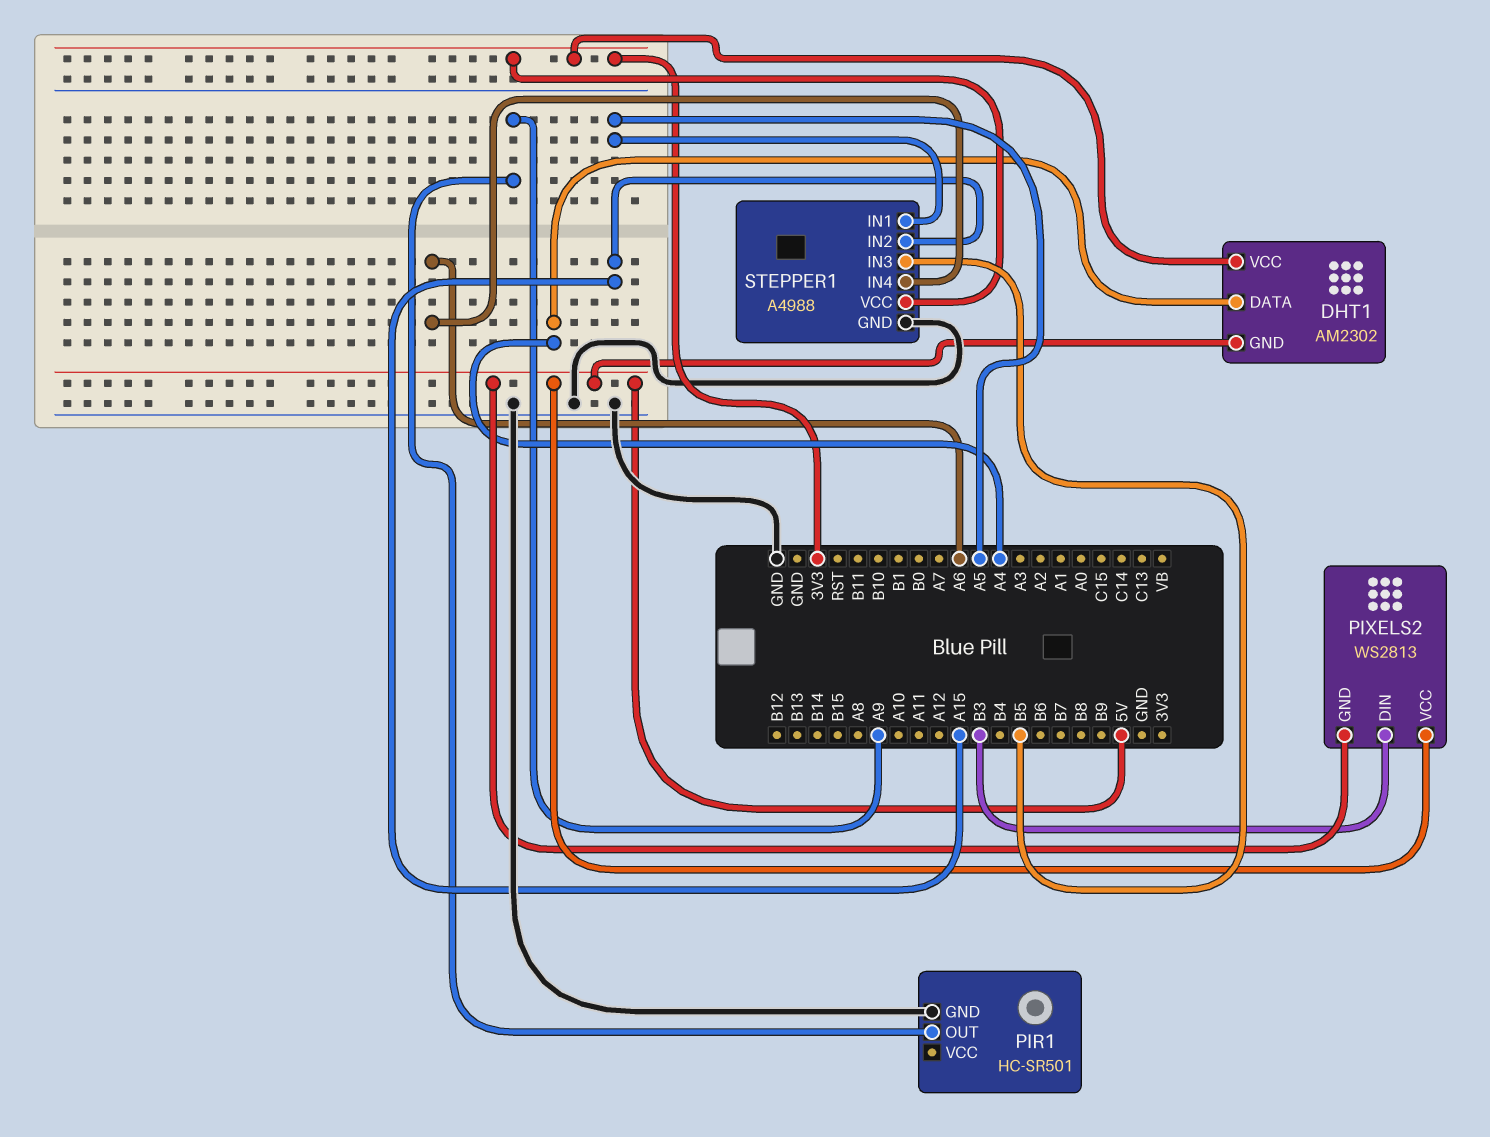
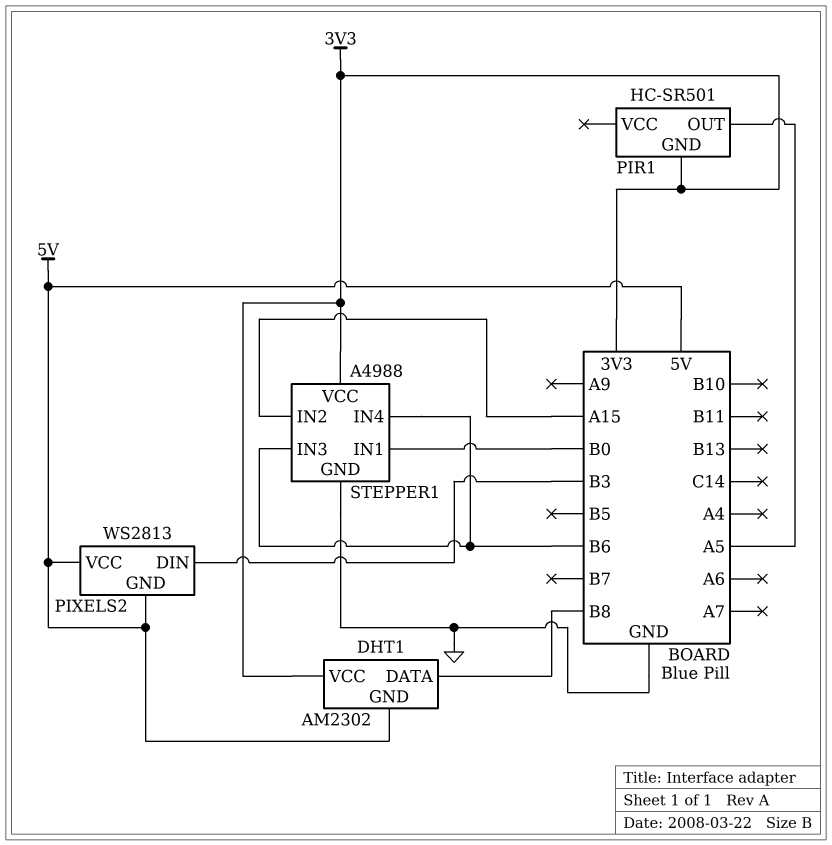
DHT1 pin DATA: A4 -> B8
PIR1 pin GND: GND -> 3V3
PIR1 pin OUT: A9 -> A5
STEPPER1 pin IN1: A5 -> B0
STEPPER1 pin IN3: B5 -> B6
STEPPER1 pin IN4: A6 -> B6

